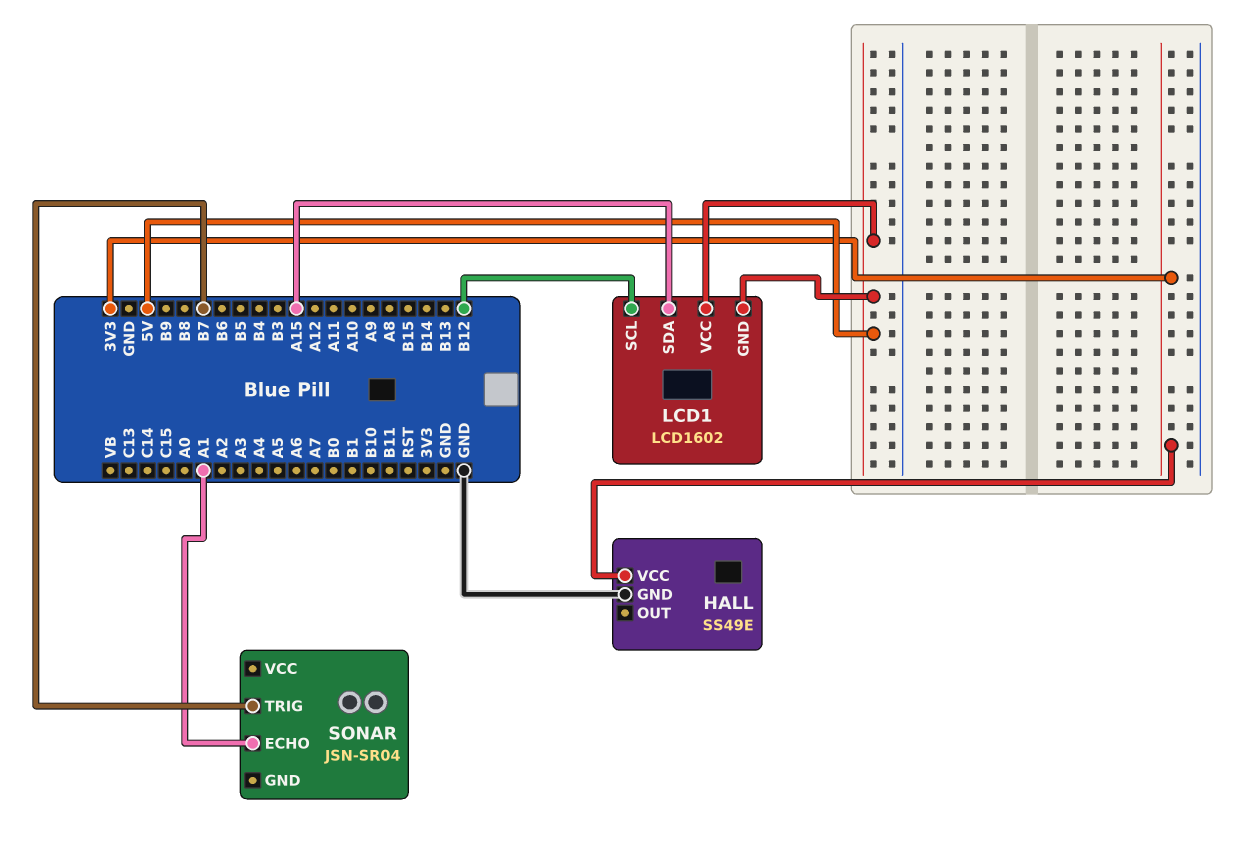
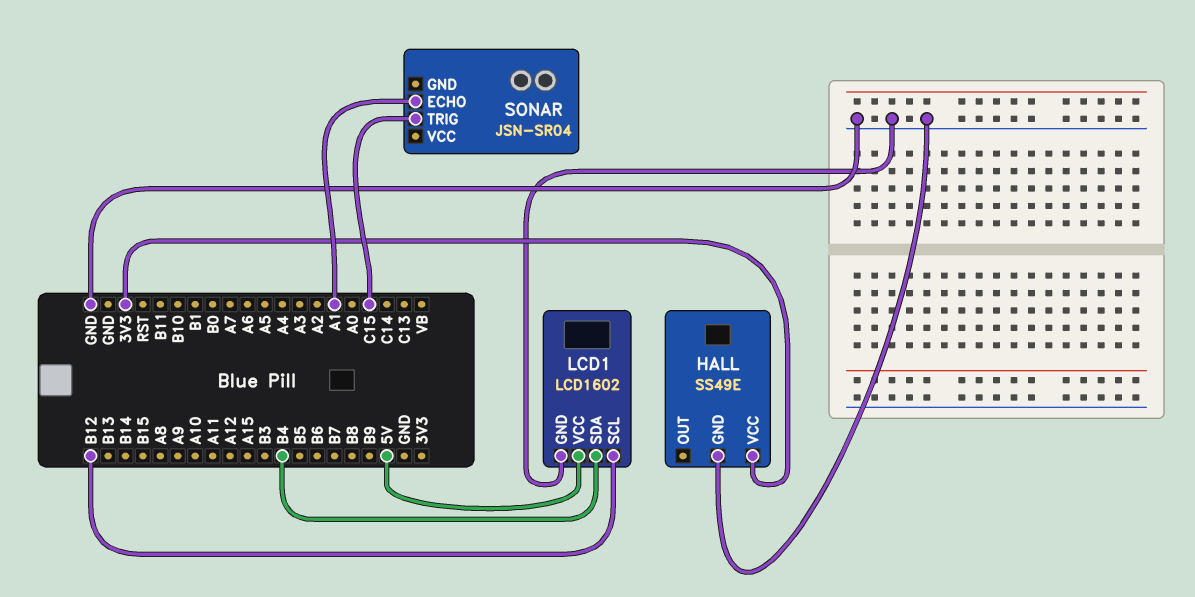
LCD1 pin GND: 5V -> GND
LCD1 pin SDA: A15 -> B4
SONAR pin TRIG: B7 -> C15

